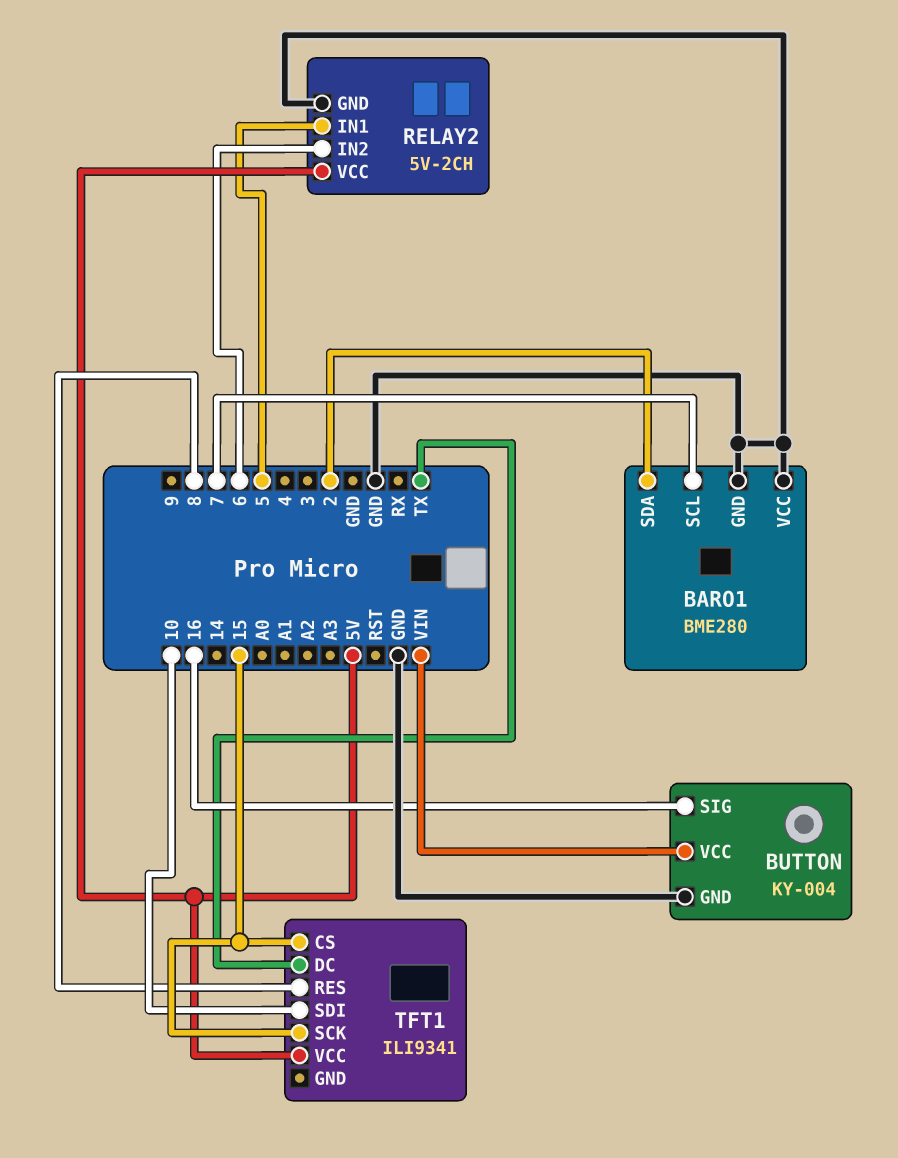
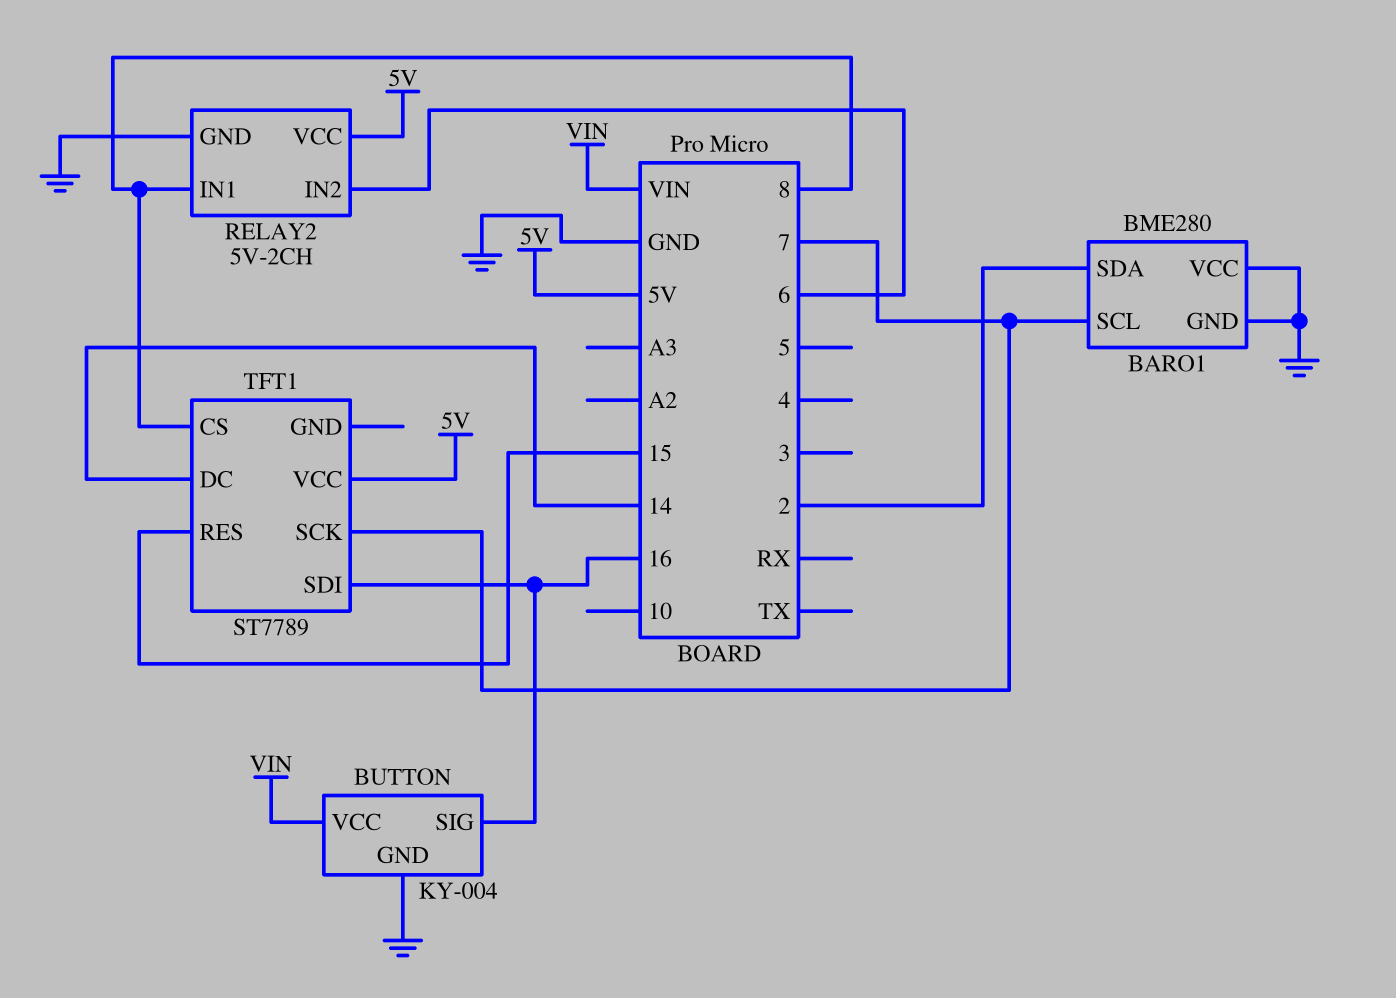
RELAY2 pin IN1: 5 -> 8
TFT1: ILI9341 -> ST7789
TFT1 pin CS: 15 -> 8
TFT1 pin DC: TX -> 14
TFT1 pin RES: 8 -> 15
TFT1 pin SCK: 15 -> 7
TFT1 pin SDI: 10 -> 16

